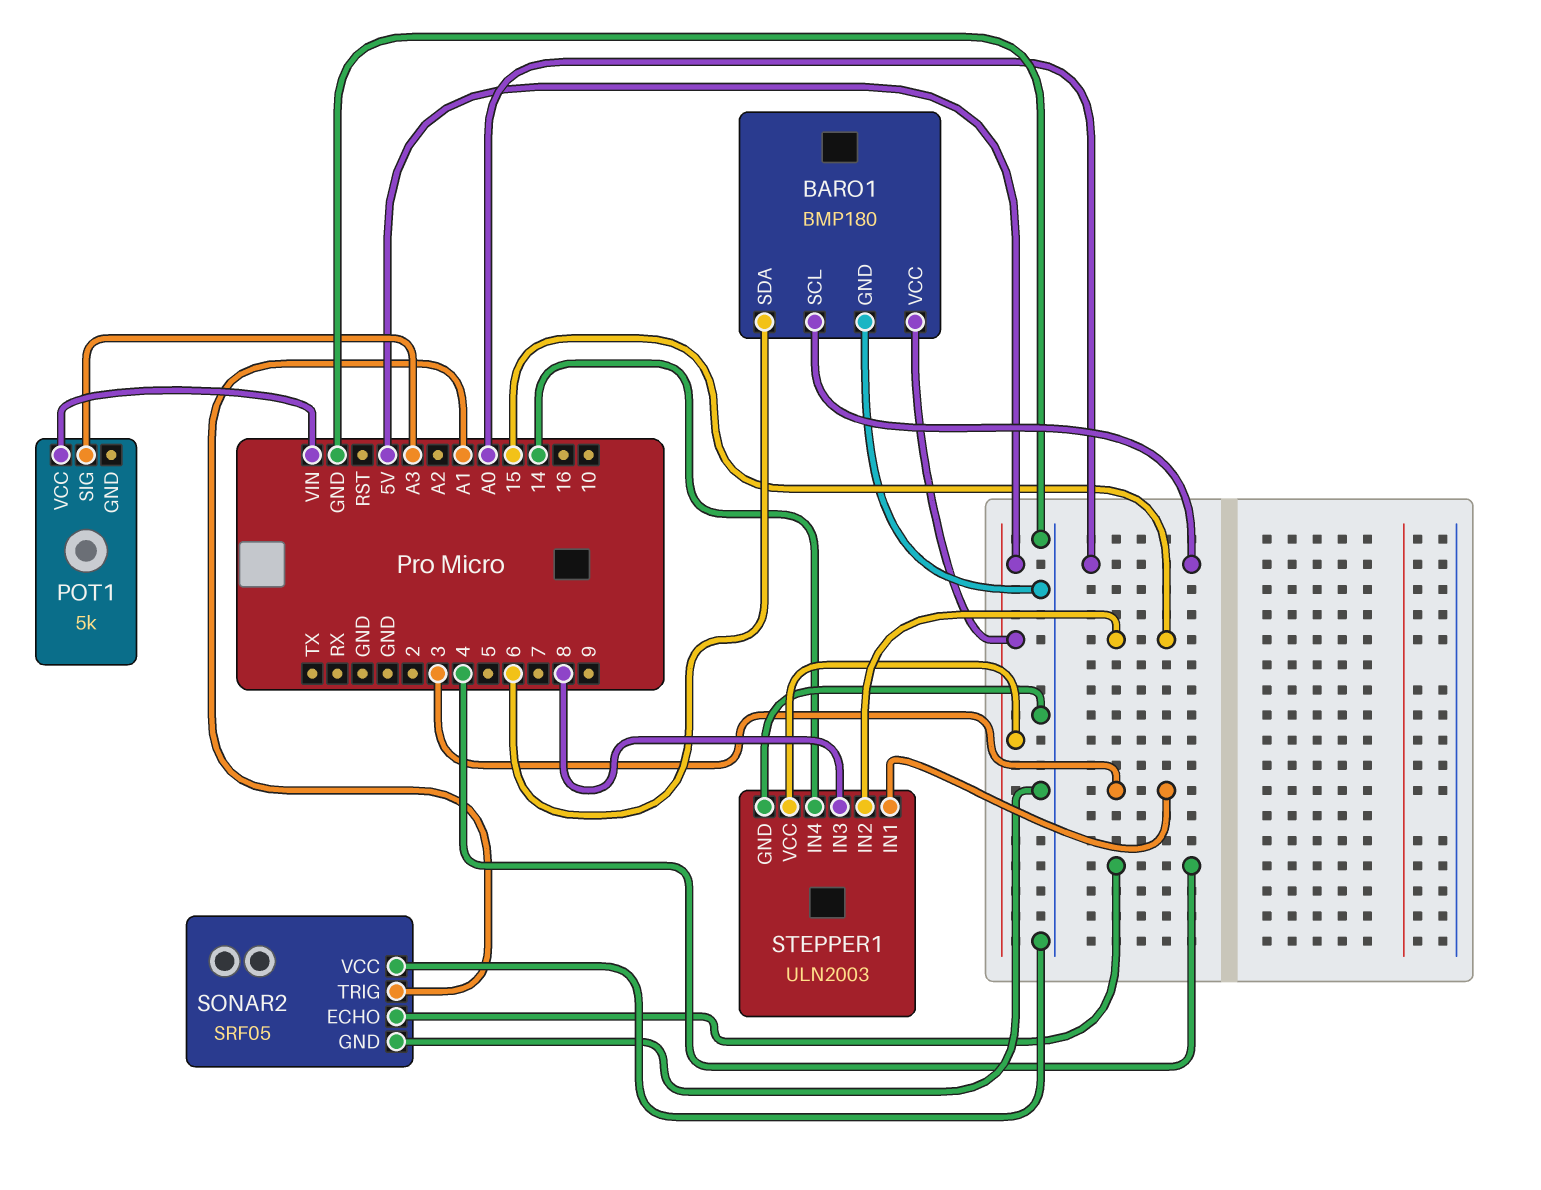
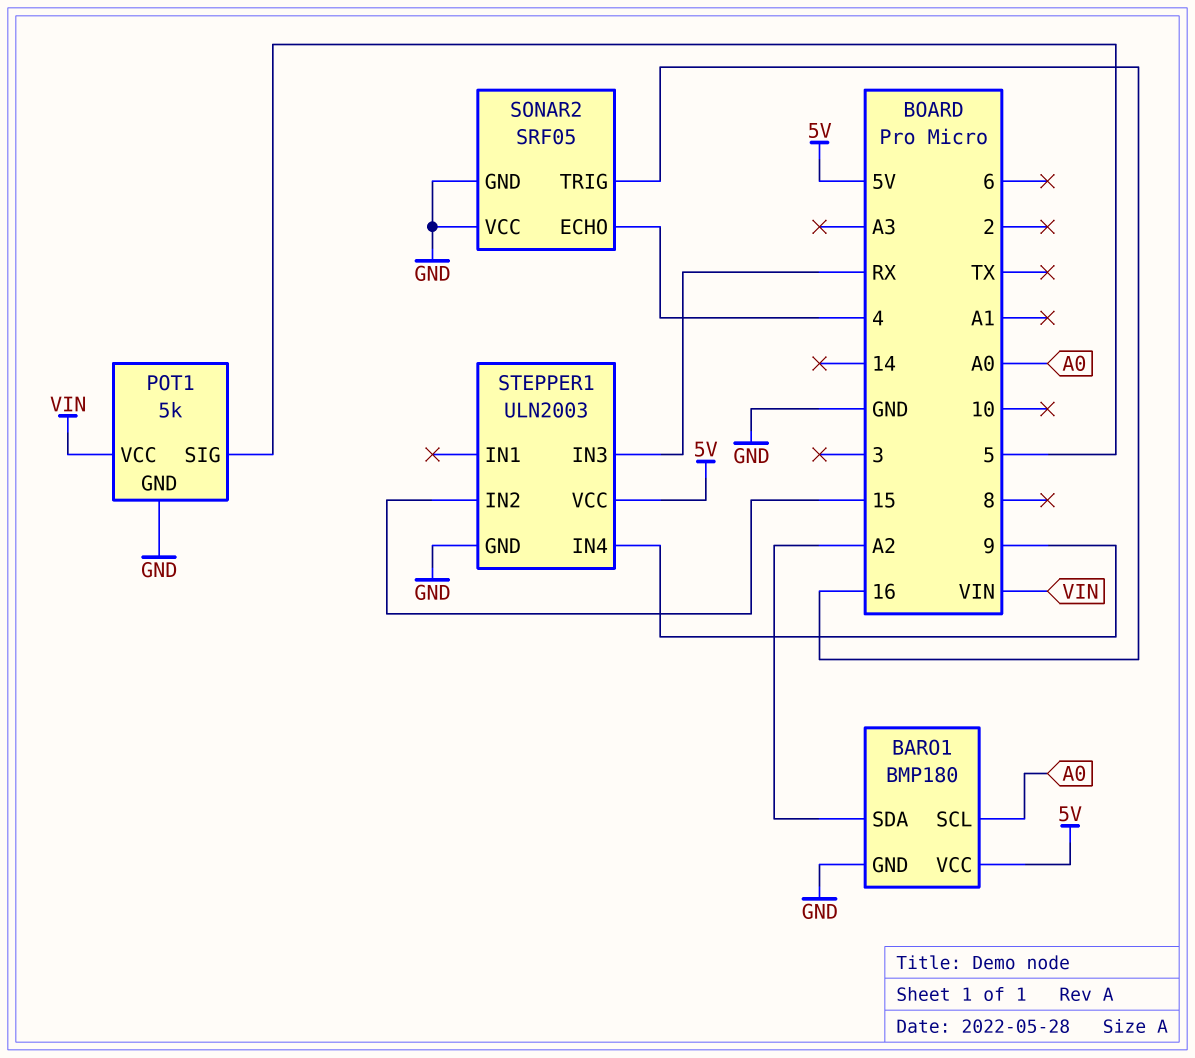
BARO1 pin SDA: 6 -> A2
POT1 pin GND: none -> GND
POT1 pin SIG: A3 -> 5
SONAR2 pin TRIG: A1 -> 16
STEPPER1 pin IN1: 3 -> none
STEPPER1 pin IN3: 8 -> RX
STEPPER1 pin IN4: 14 -> 9

